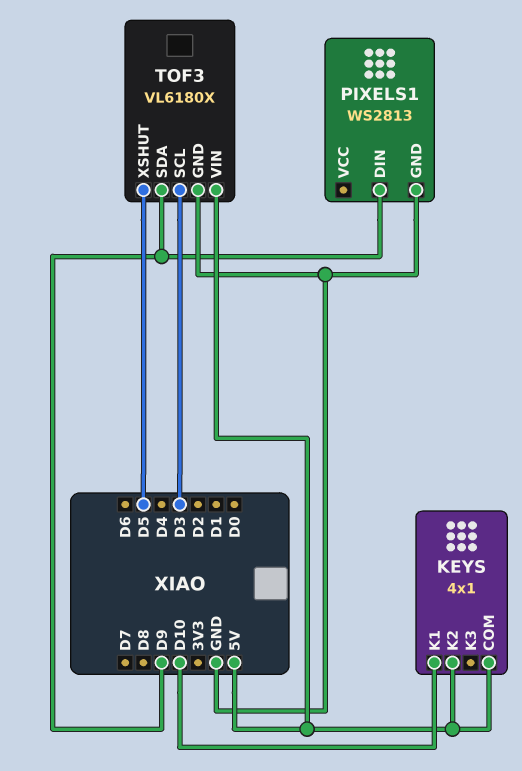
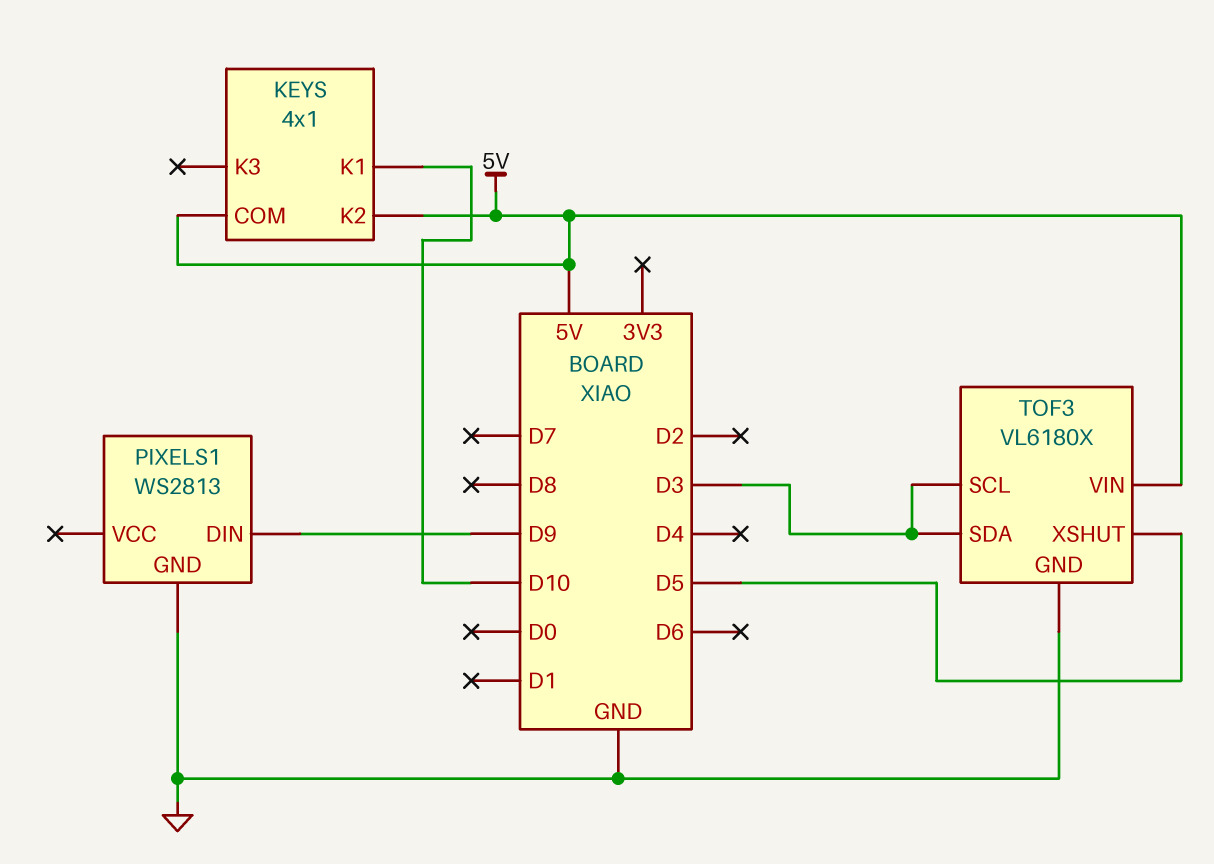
TOF3 pin SDA: D9 -> D3

